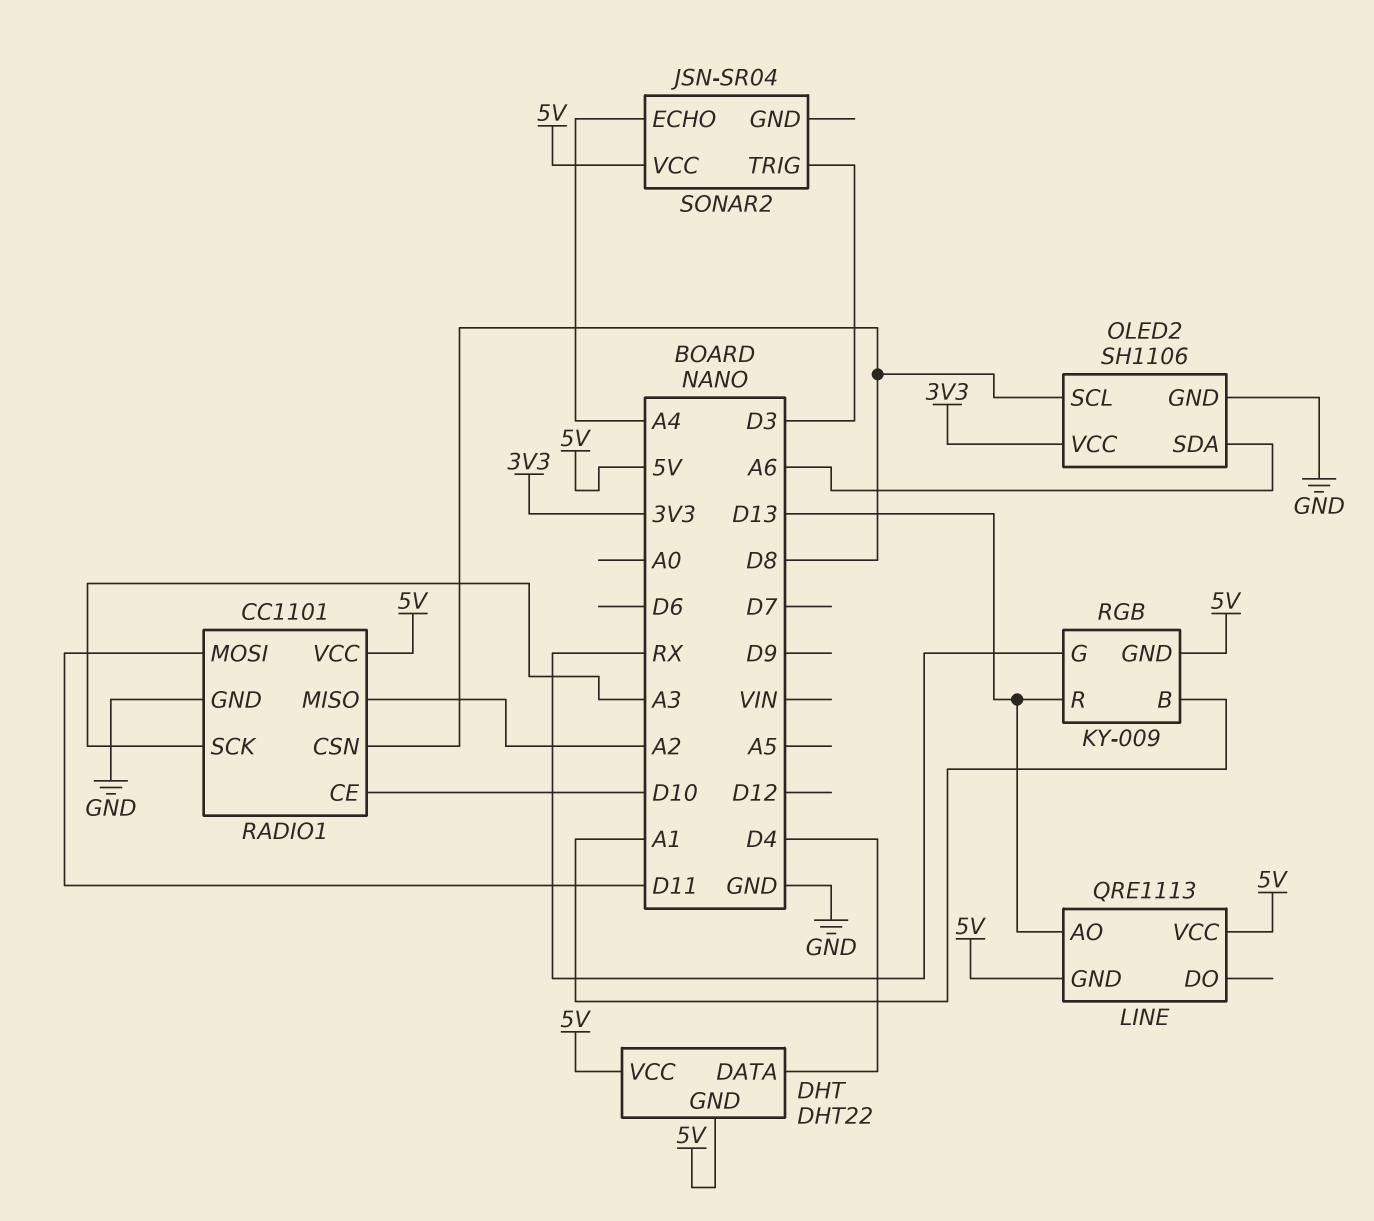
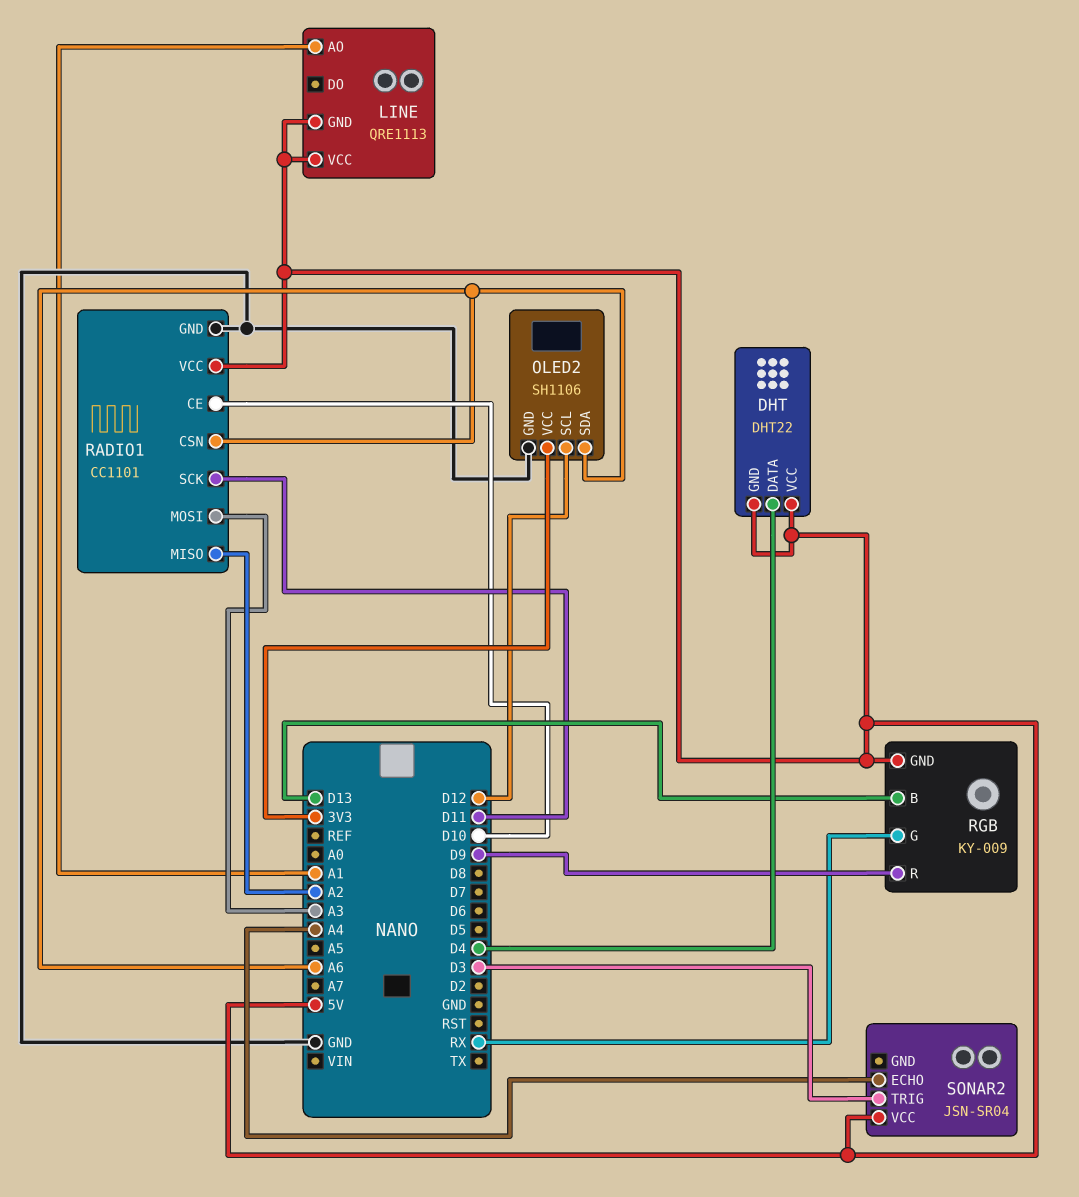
LINE pin AO: D13 -> A1
OLED2 pin SCL: D8 -> D12
RADIO1 pin CSN: D8 -> A6
RADIO1 pin MOSI: D11 -> A3
RADIO1 pin SCK: A3 -> D11
RGB pin B: A1 -> D13
RGB pin R: D13 -> D9

